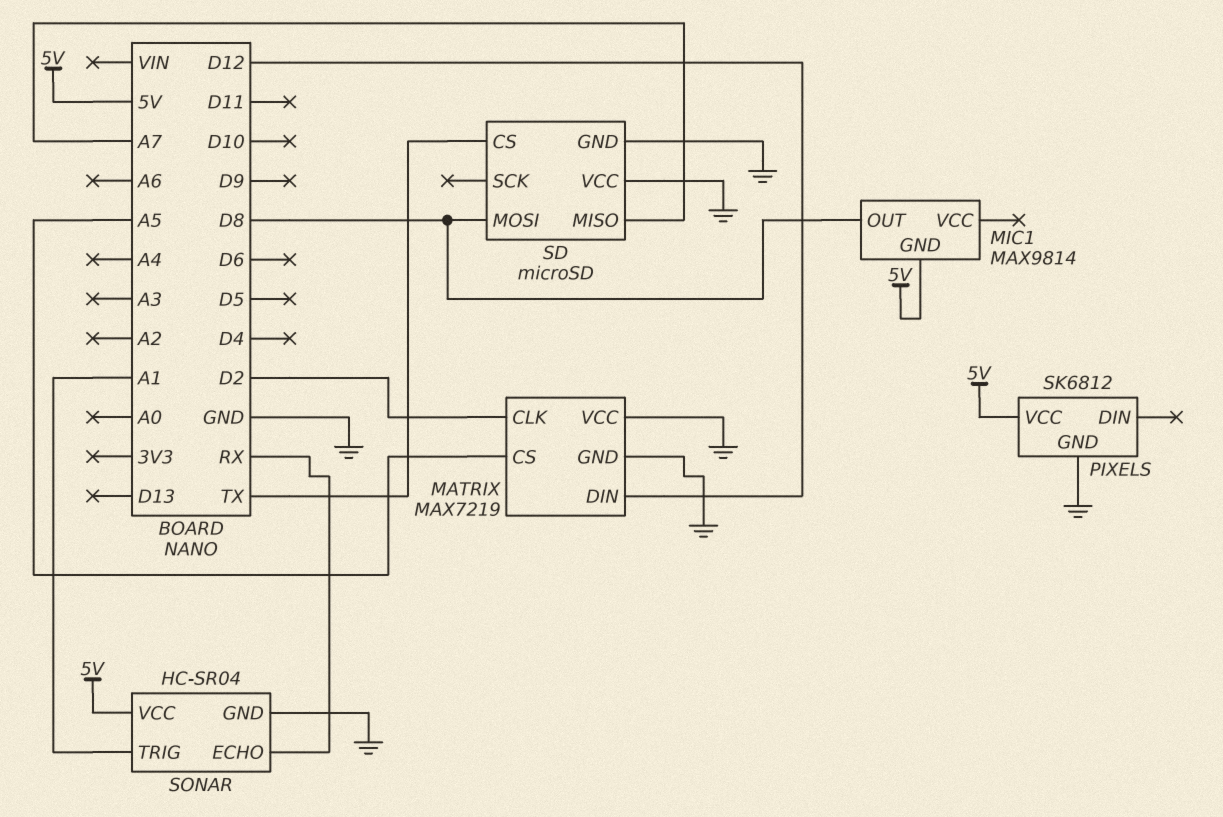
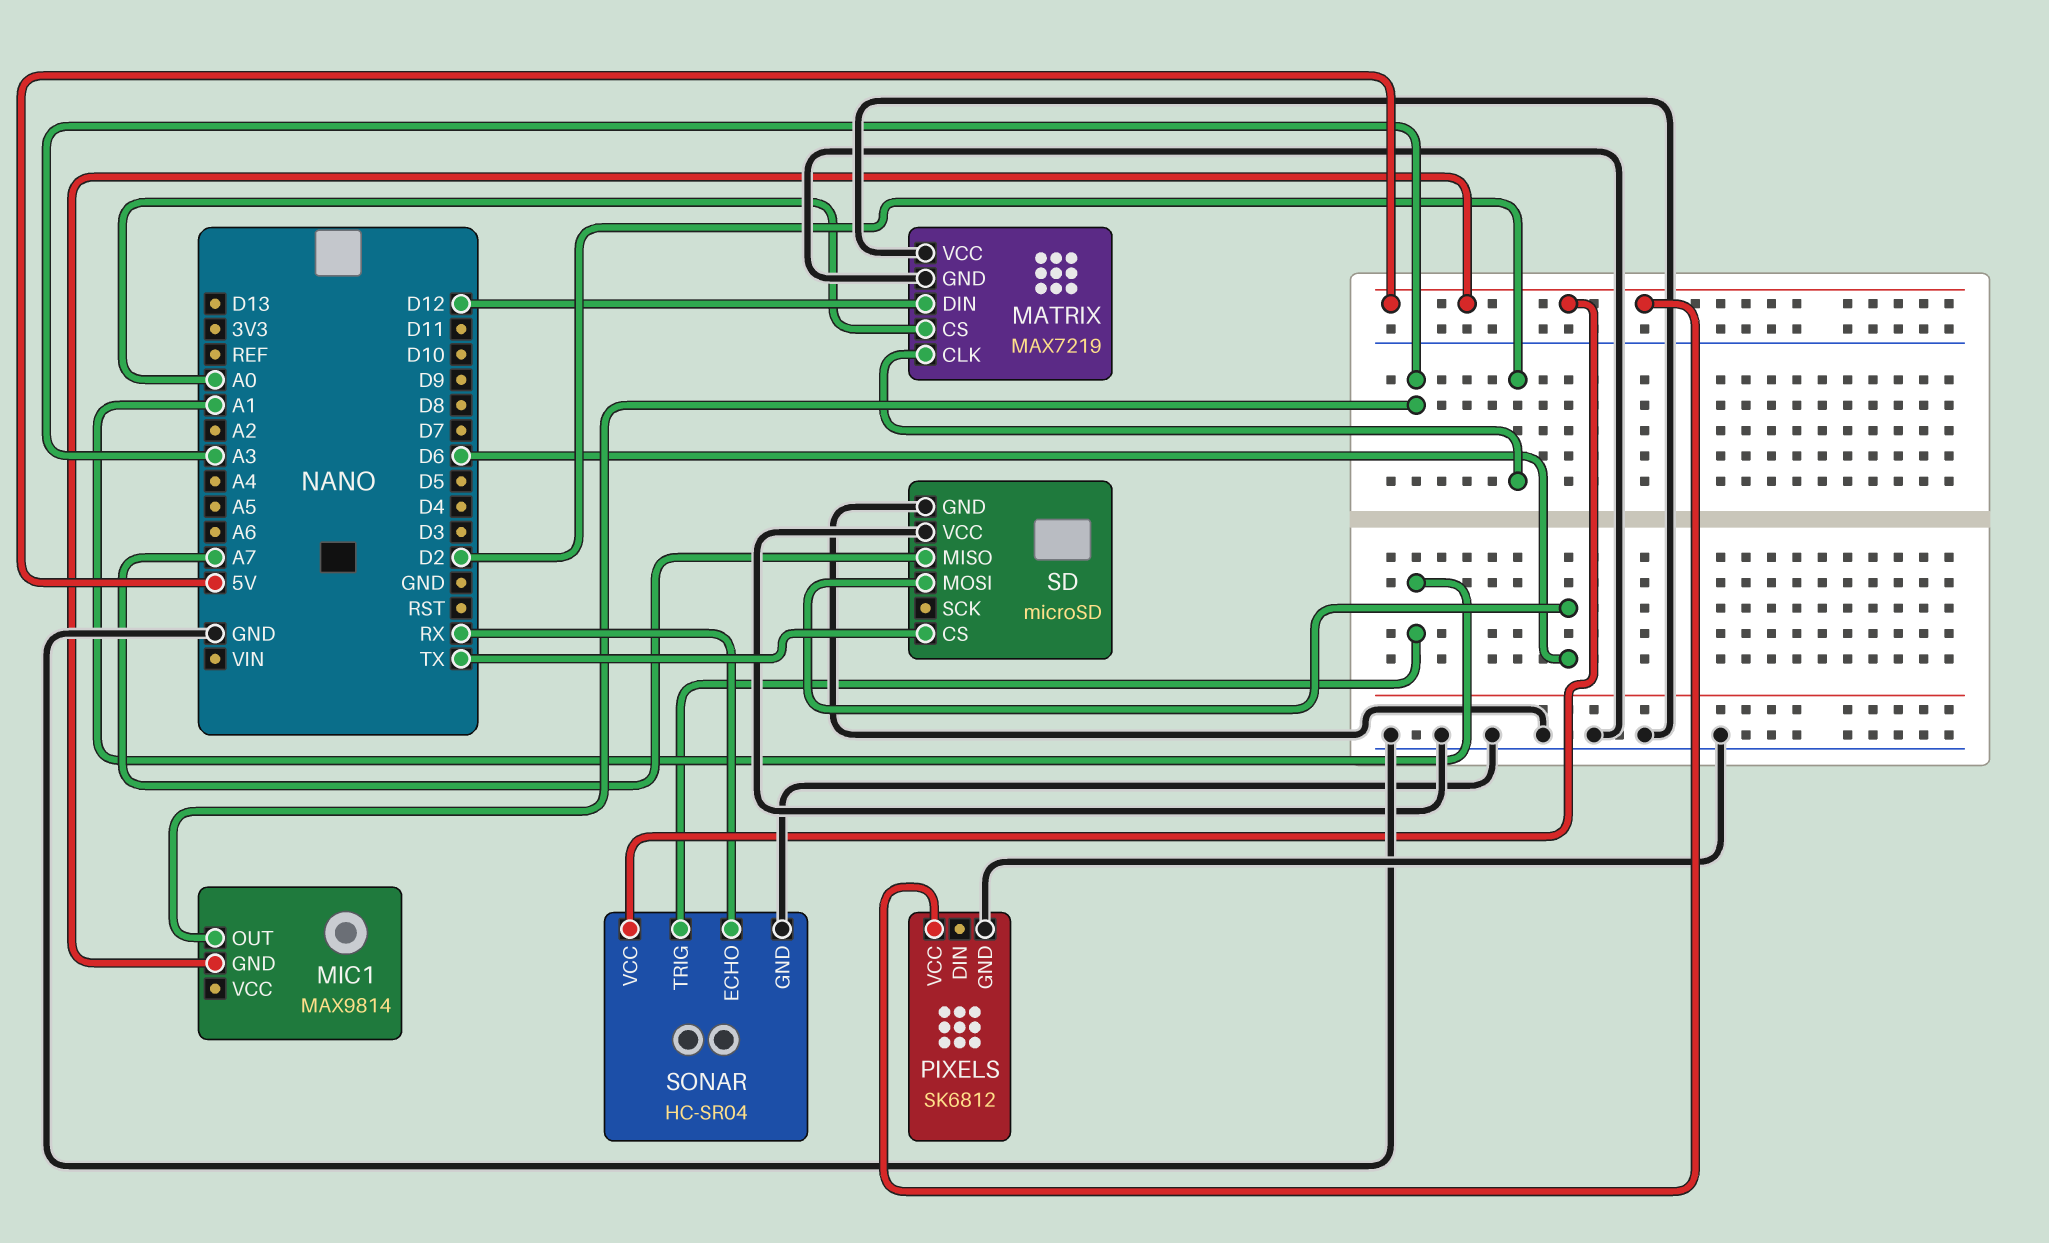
MATRIX pin CS: A5 -> A0
MIC1 pin OUT: D8 -> A3
SD pin MOSI: D8 -> D6

